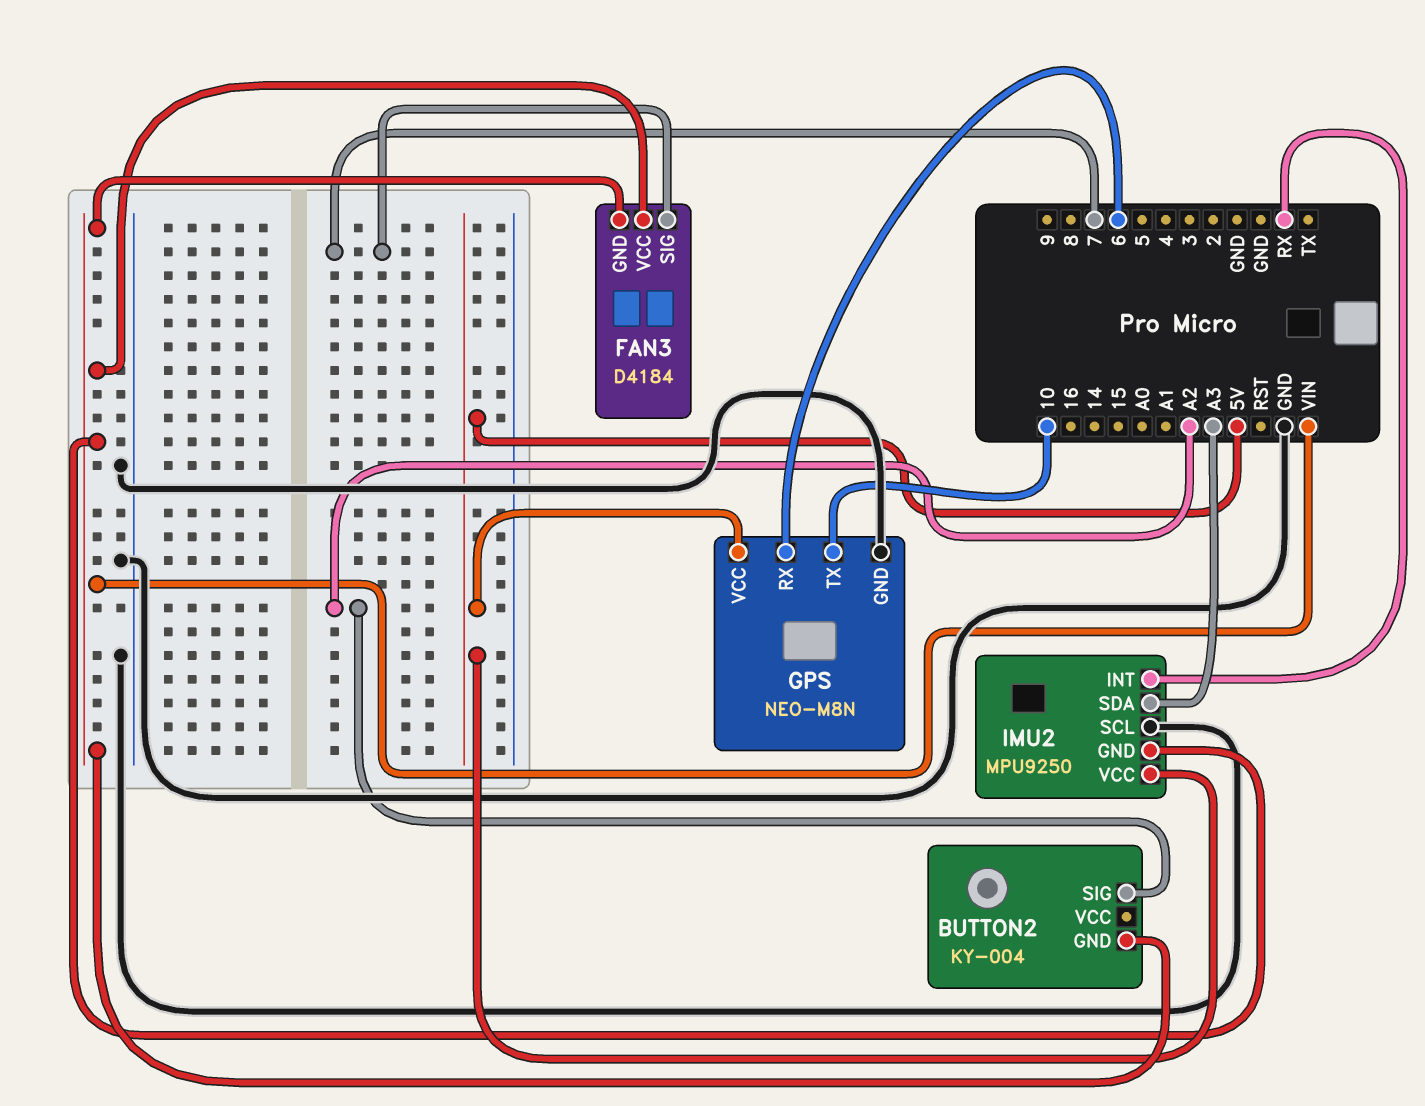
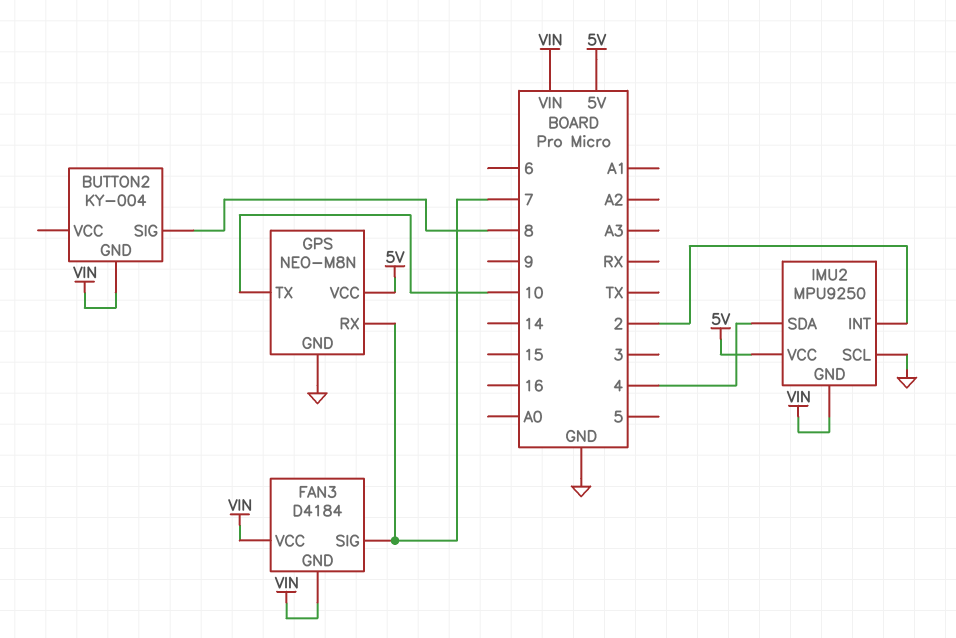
BUTTON2 pin SIG: A2 -> 8
GPS pin RX: 6 -> 7
IMU2 pin INT: RX -> 2
IMU2 pin SDA: A3 -> 4

